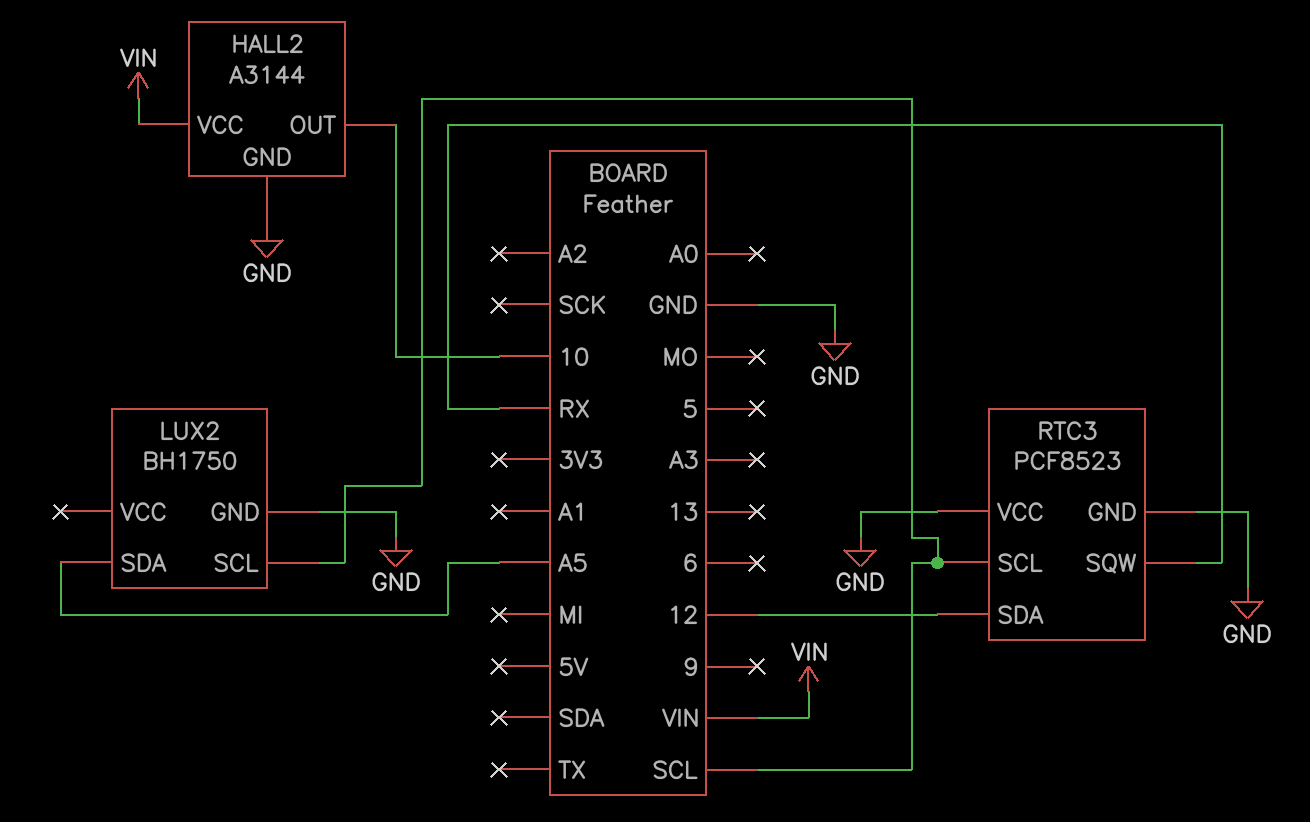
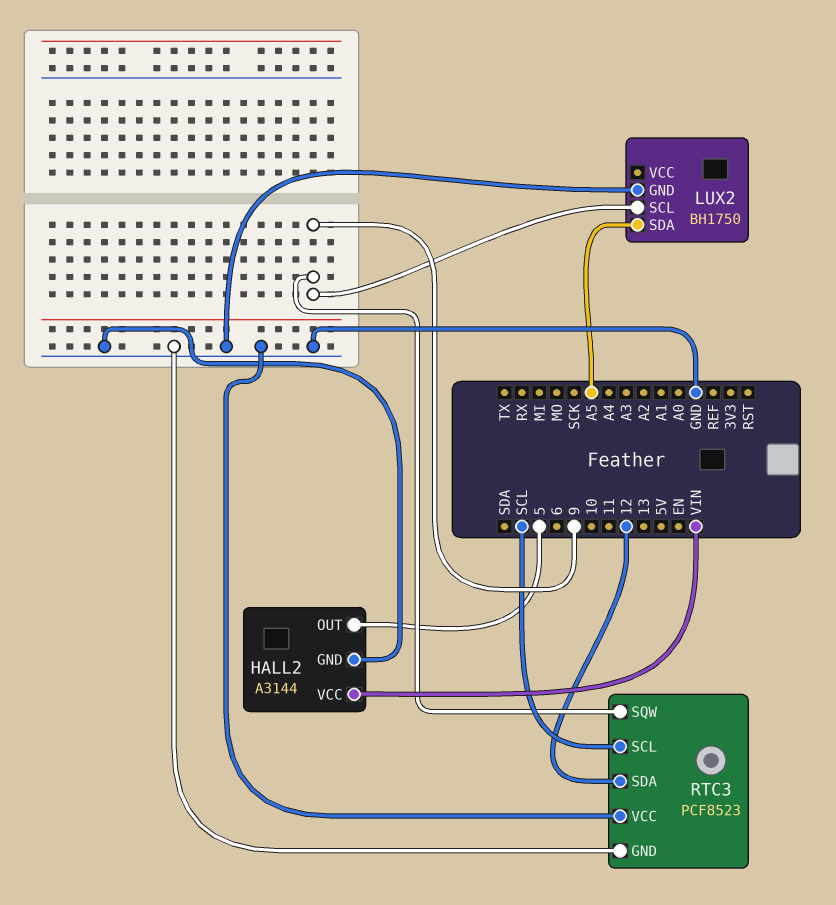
HALL2 pin OUT: 10 -> 5
LUX2 pin SCL: SCL -> 9
RTC3 pin SQW: RX -> 9

